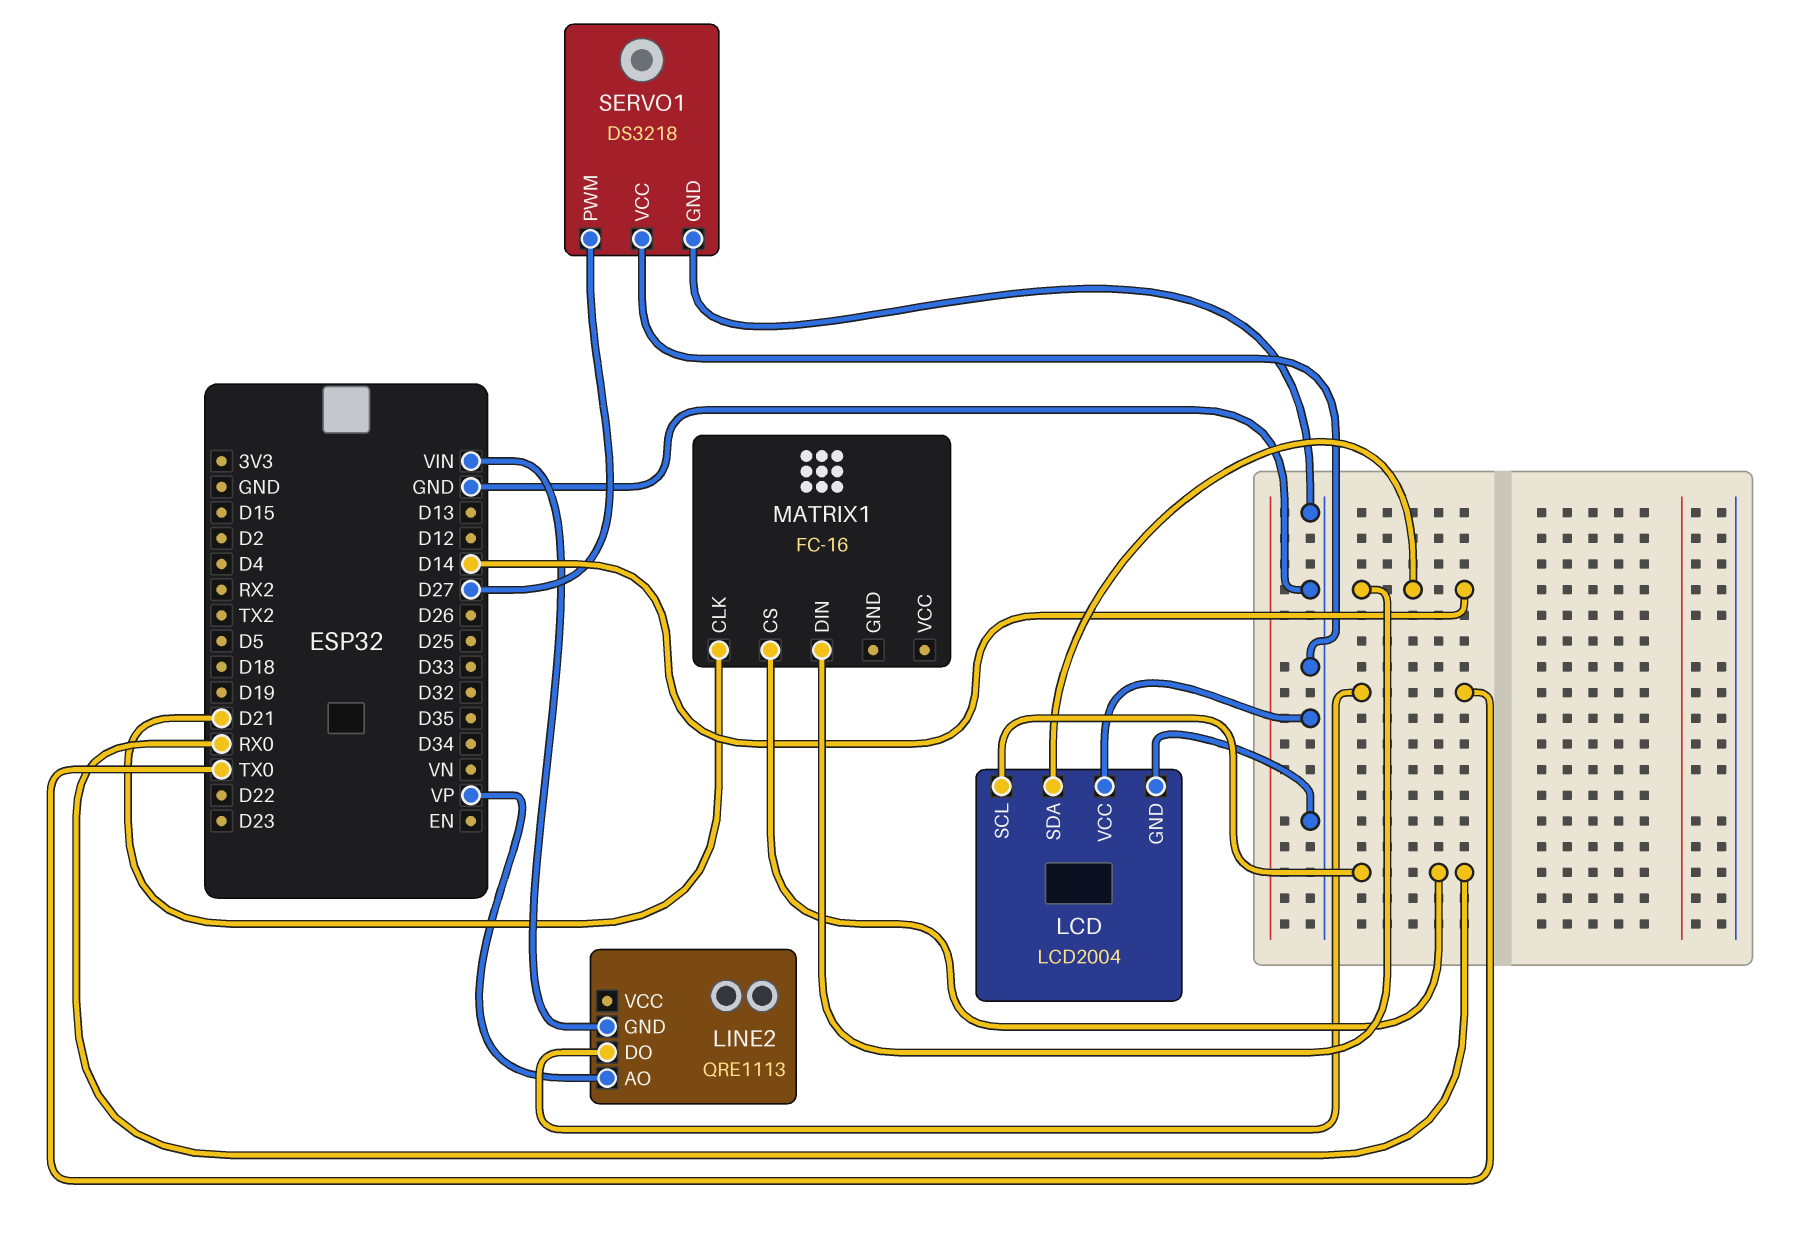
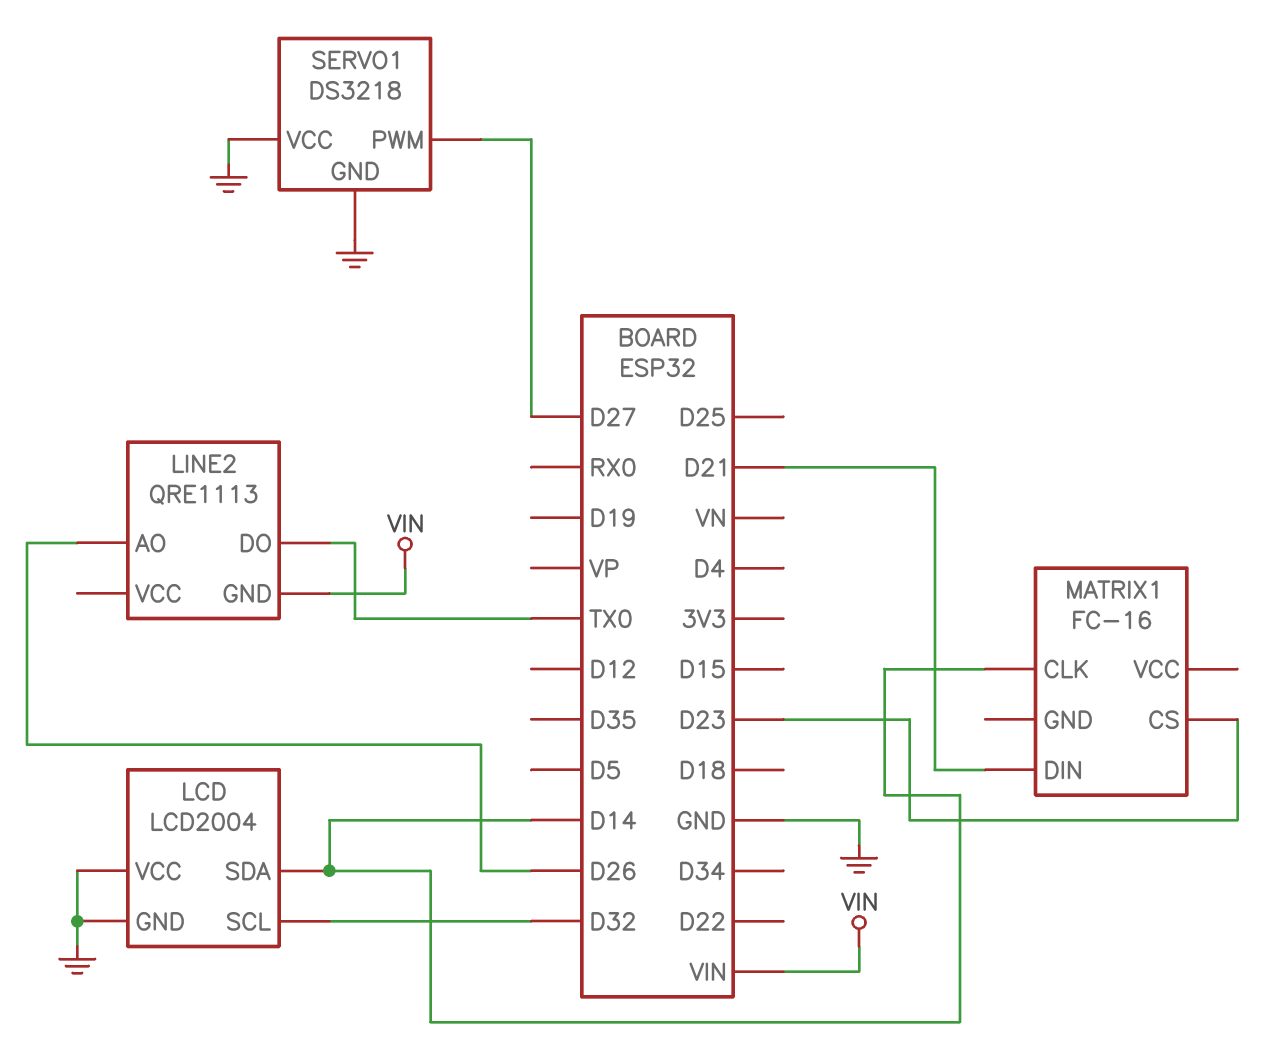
LCD pin SCL: RX0 -> D32
LINE2 pin AO: VP -> D26
MATRIX1 pin CLK: D21 -> D14
MATRIX1 pin CS: RX0 -> D23
MATRIX1 pin DIN: D14 -> D21

